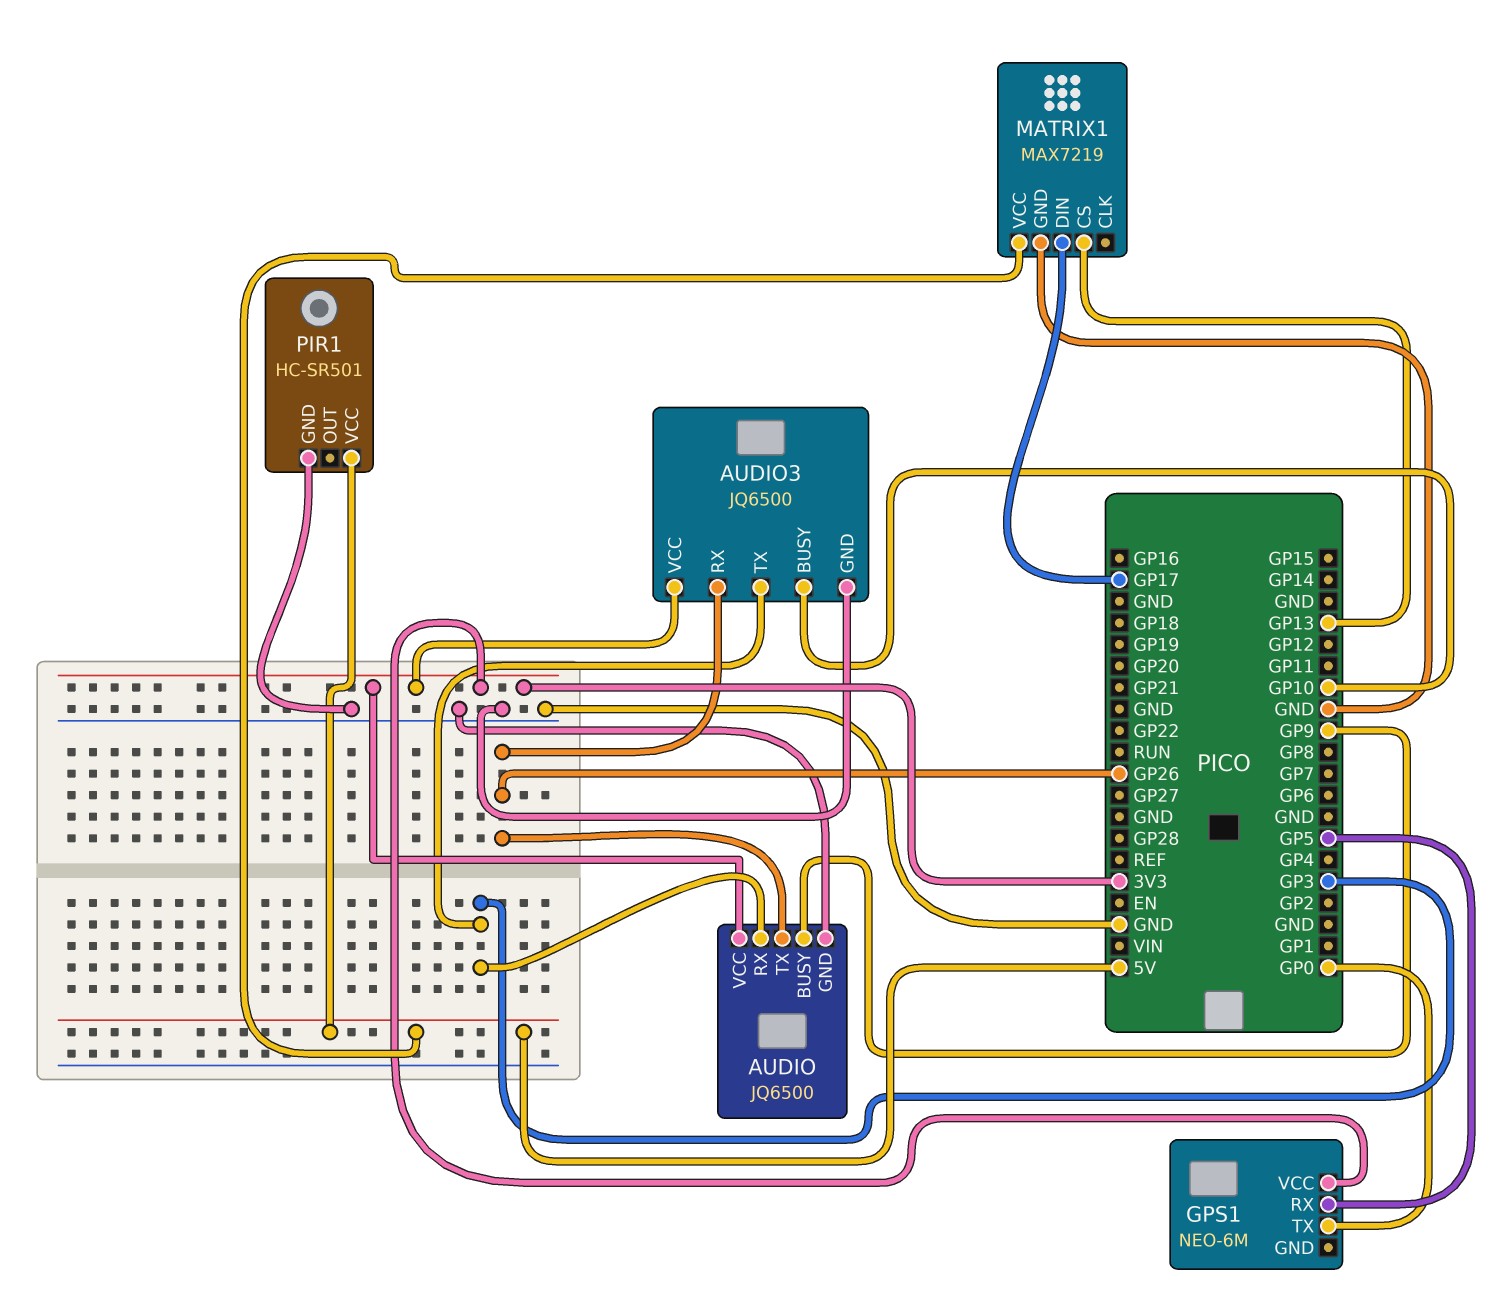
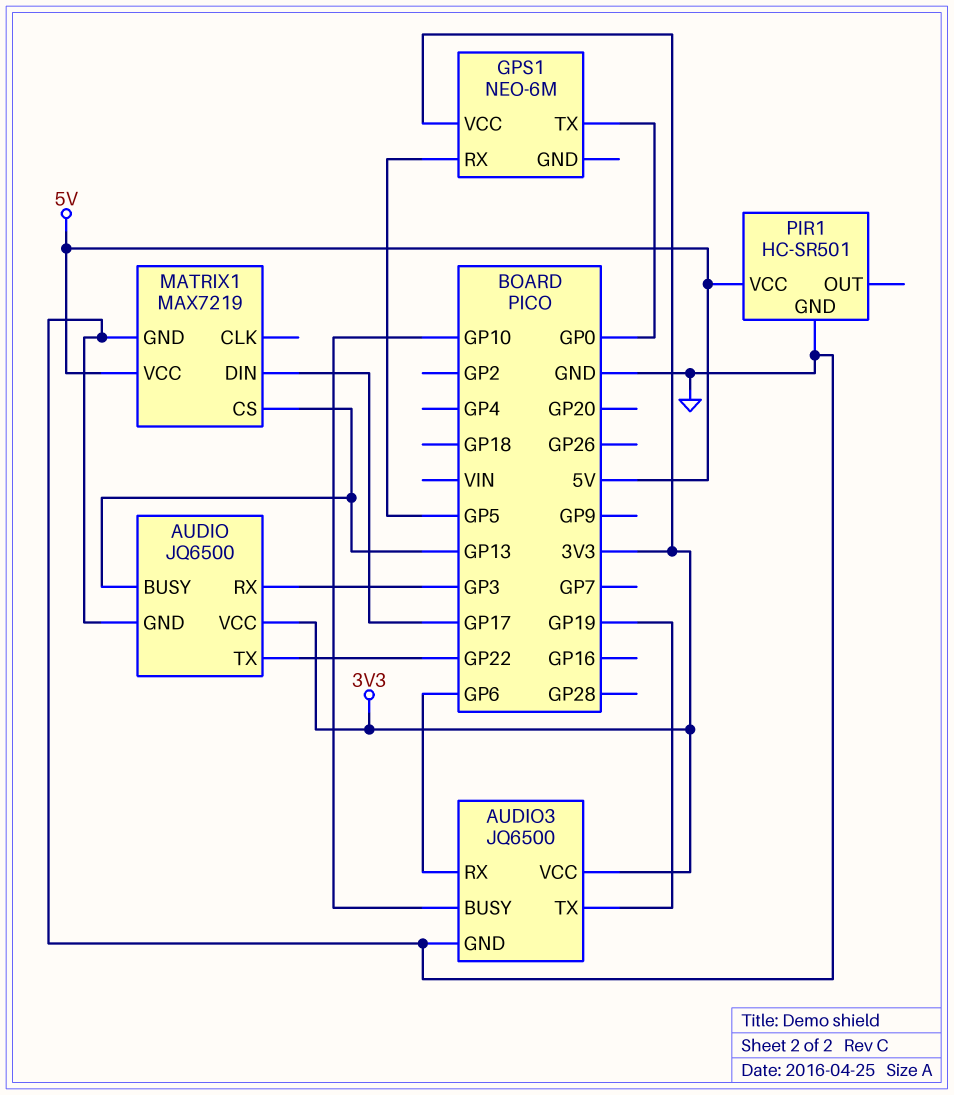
AUDIO pin BUSY: GP9 -> GP13
AUDIO pin TX: GP26 -> GP22
AUDIO3 pin RX: GP26 -> GP6
AUDIO3 pin TX: GP3 -> GP19

